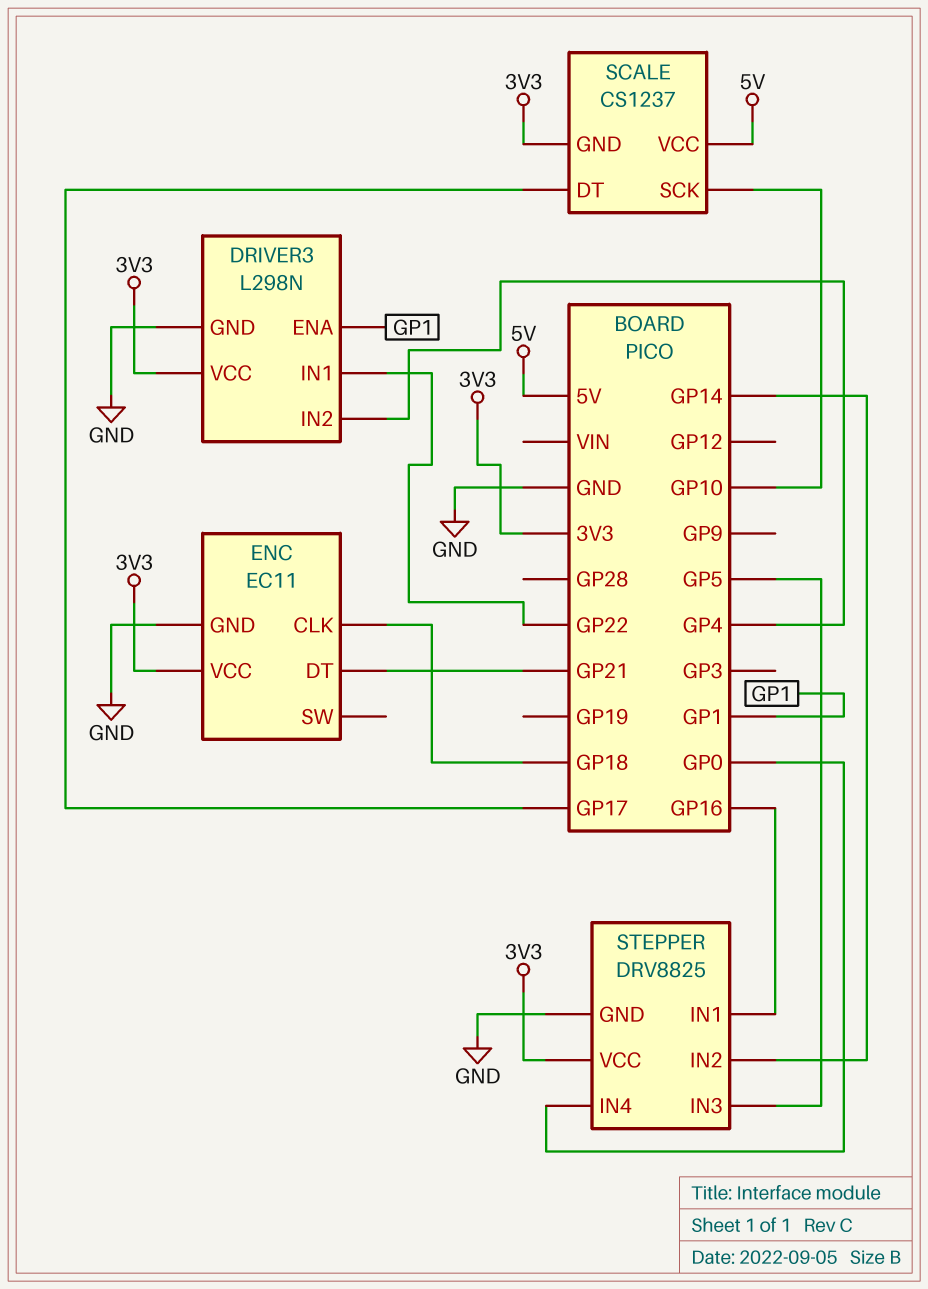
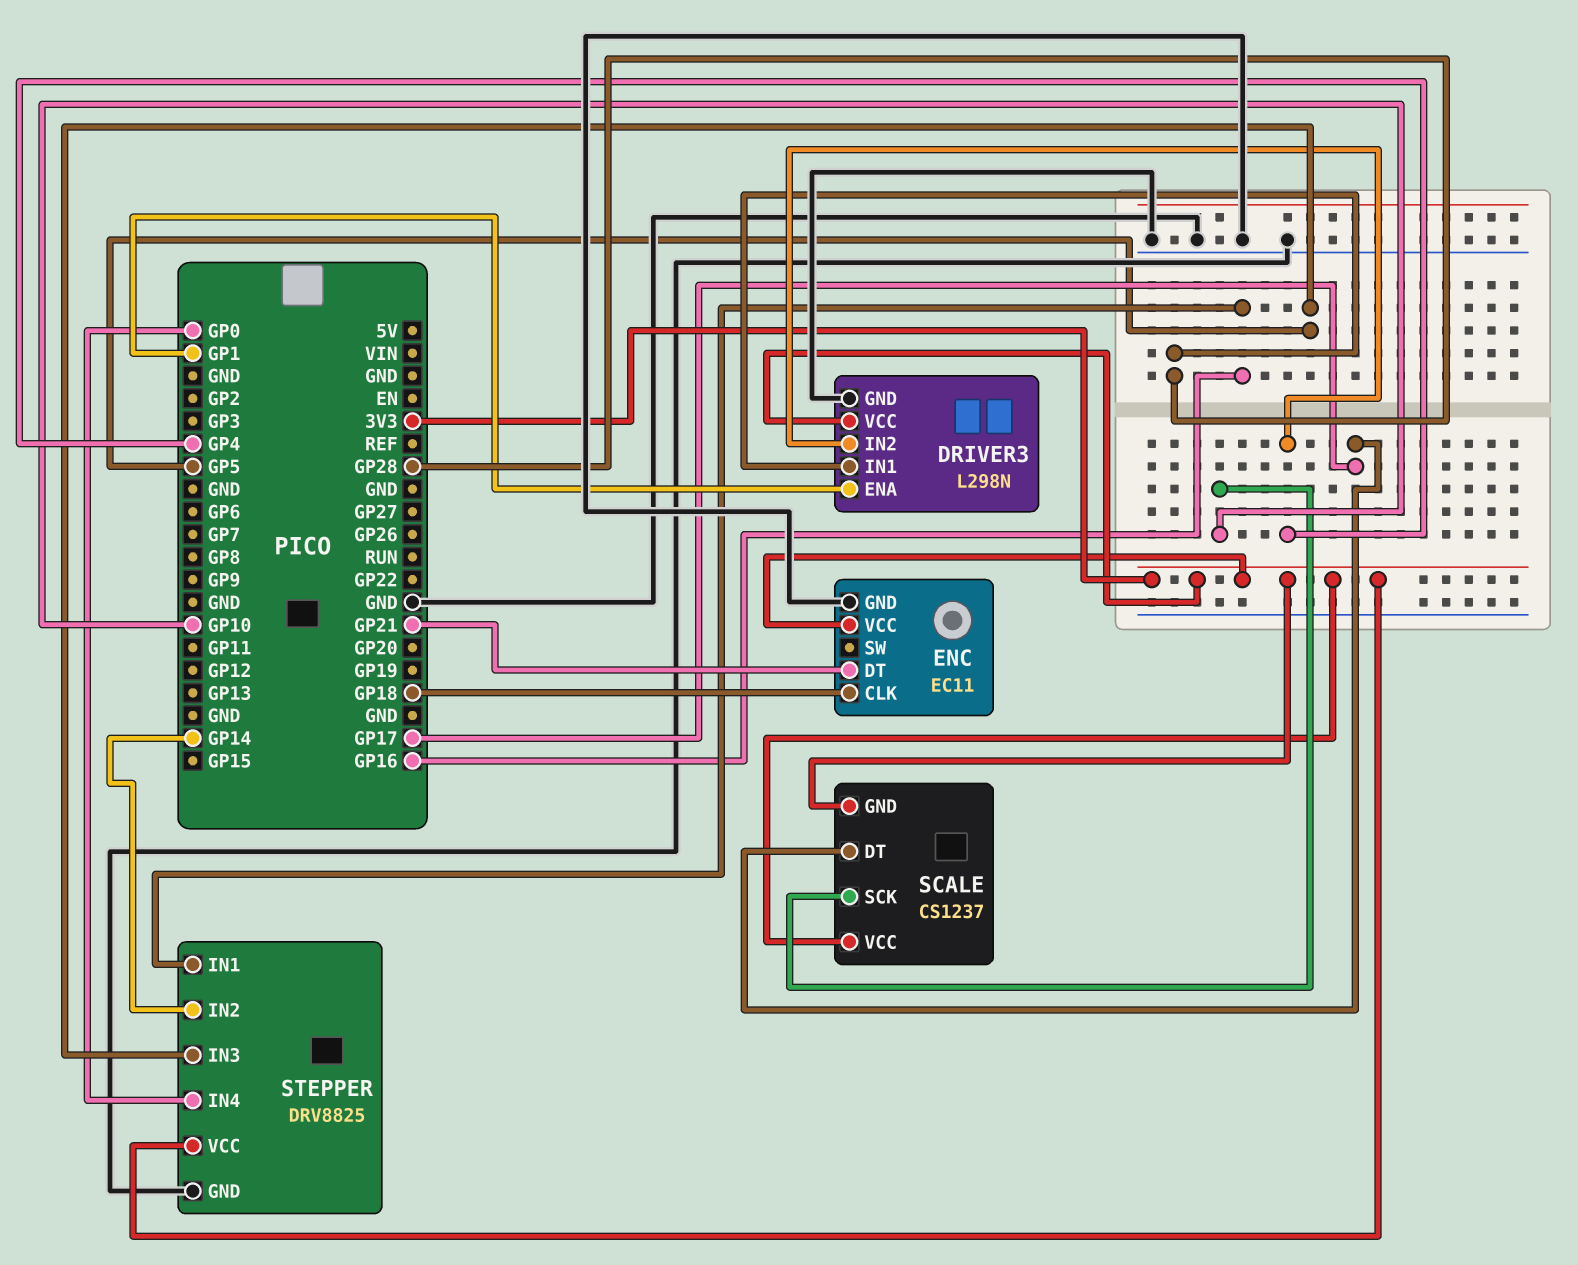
DRIVER3 pin IN1: GP22 -> GP28
SCALE pin VCC: 5V -> 3V3

